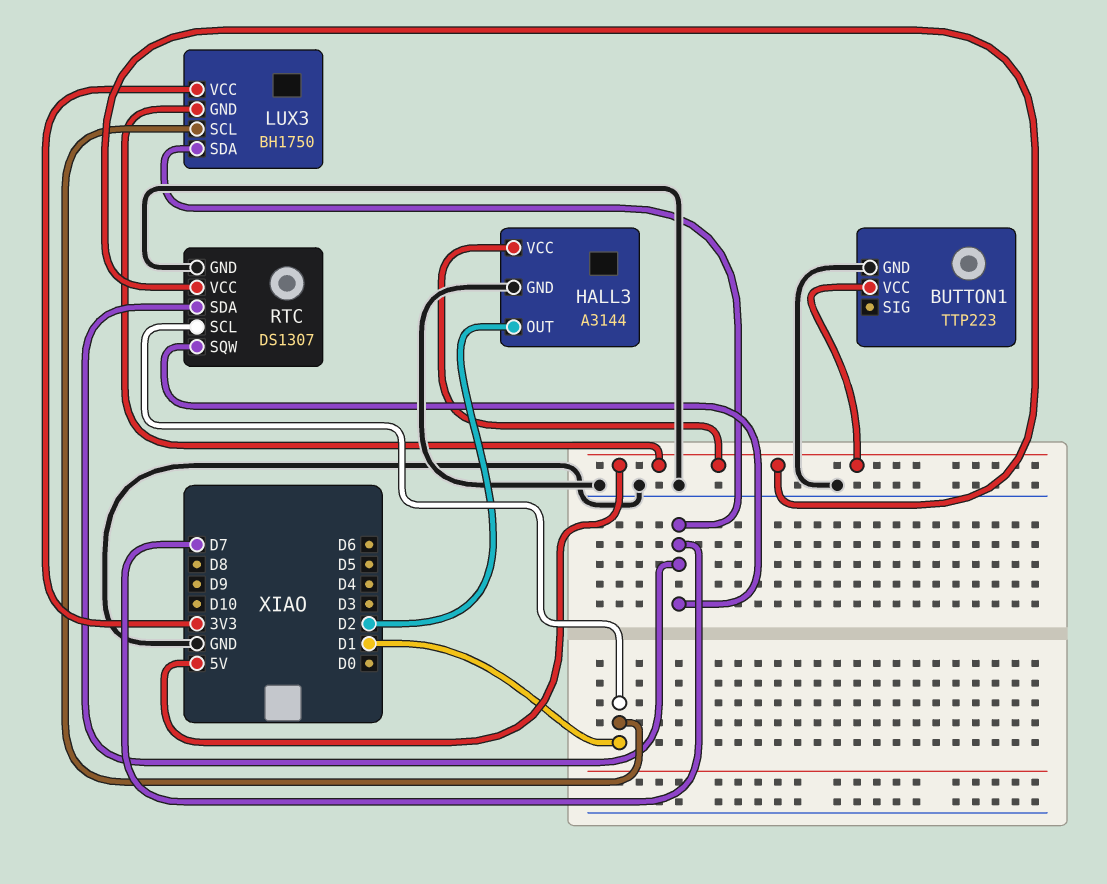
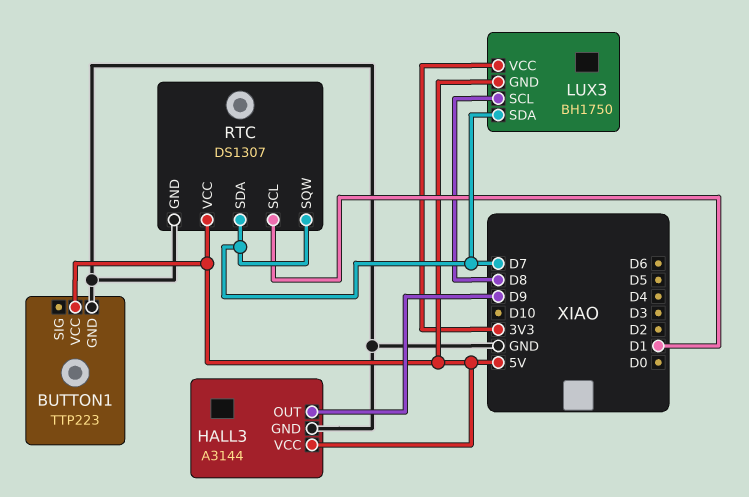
HALL3 pin OUT: D2 -> D9
LUX3 pin SCL: D1 -> D8

